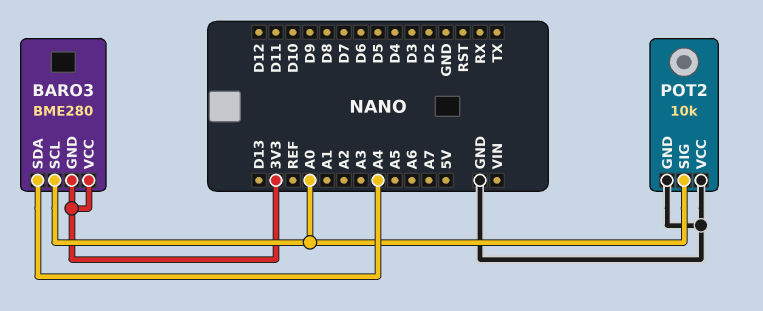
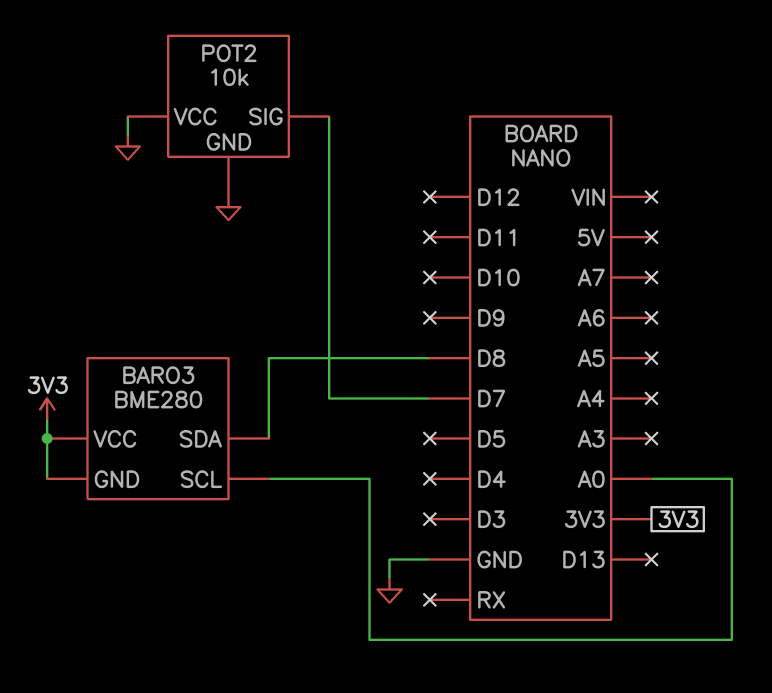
BARO3 pin SDA: A4 -> D8
POT2 pin SIG: A0 -> D7

